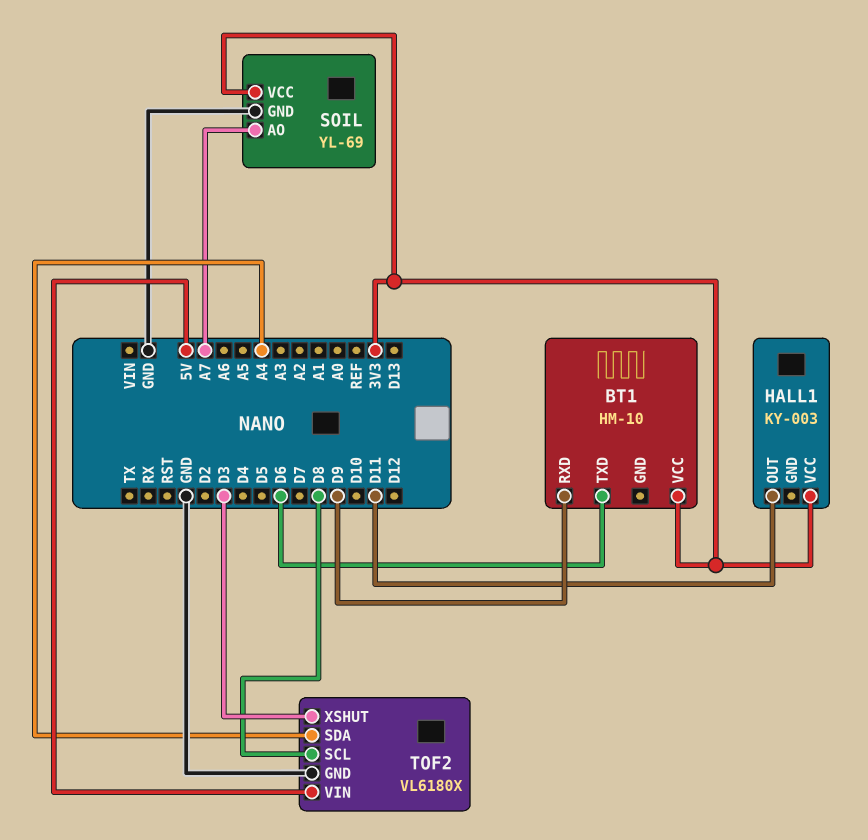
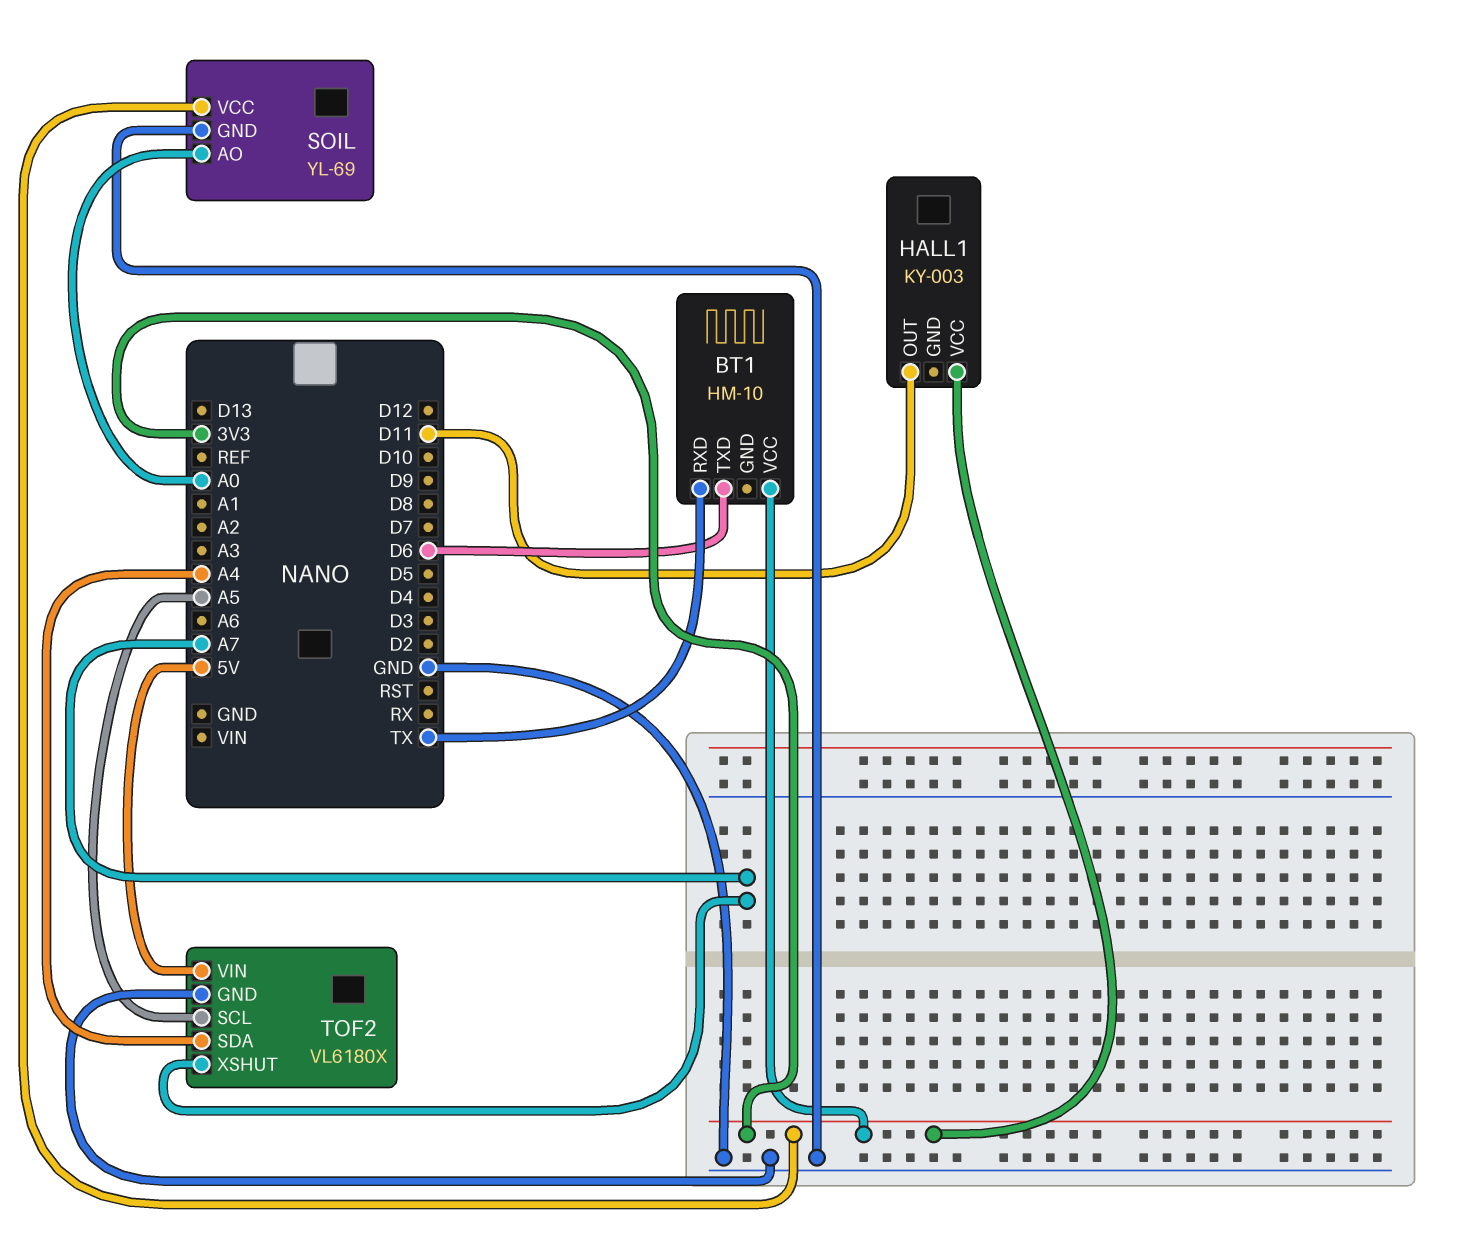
BT1 pin RXD: D9 -> TX
SOIL pin AO: A7 -> A0
TOF2 pin SCL: D8 -> A5
TOF2 pin XSHUT: D3 -> A7

